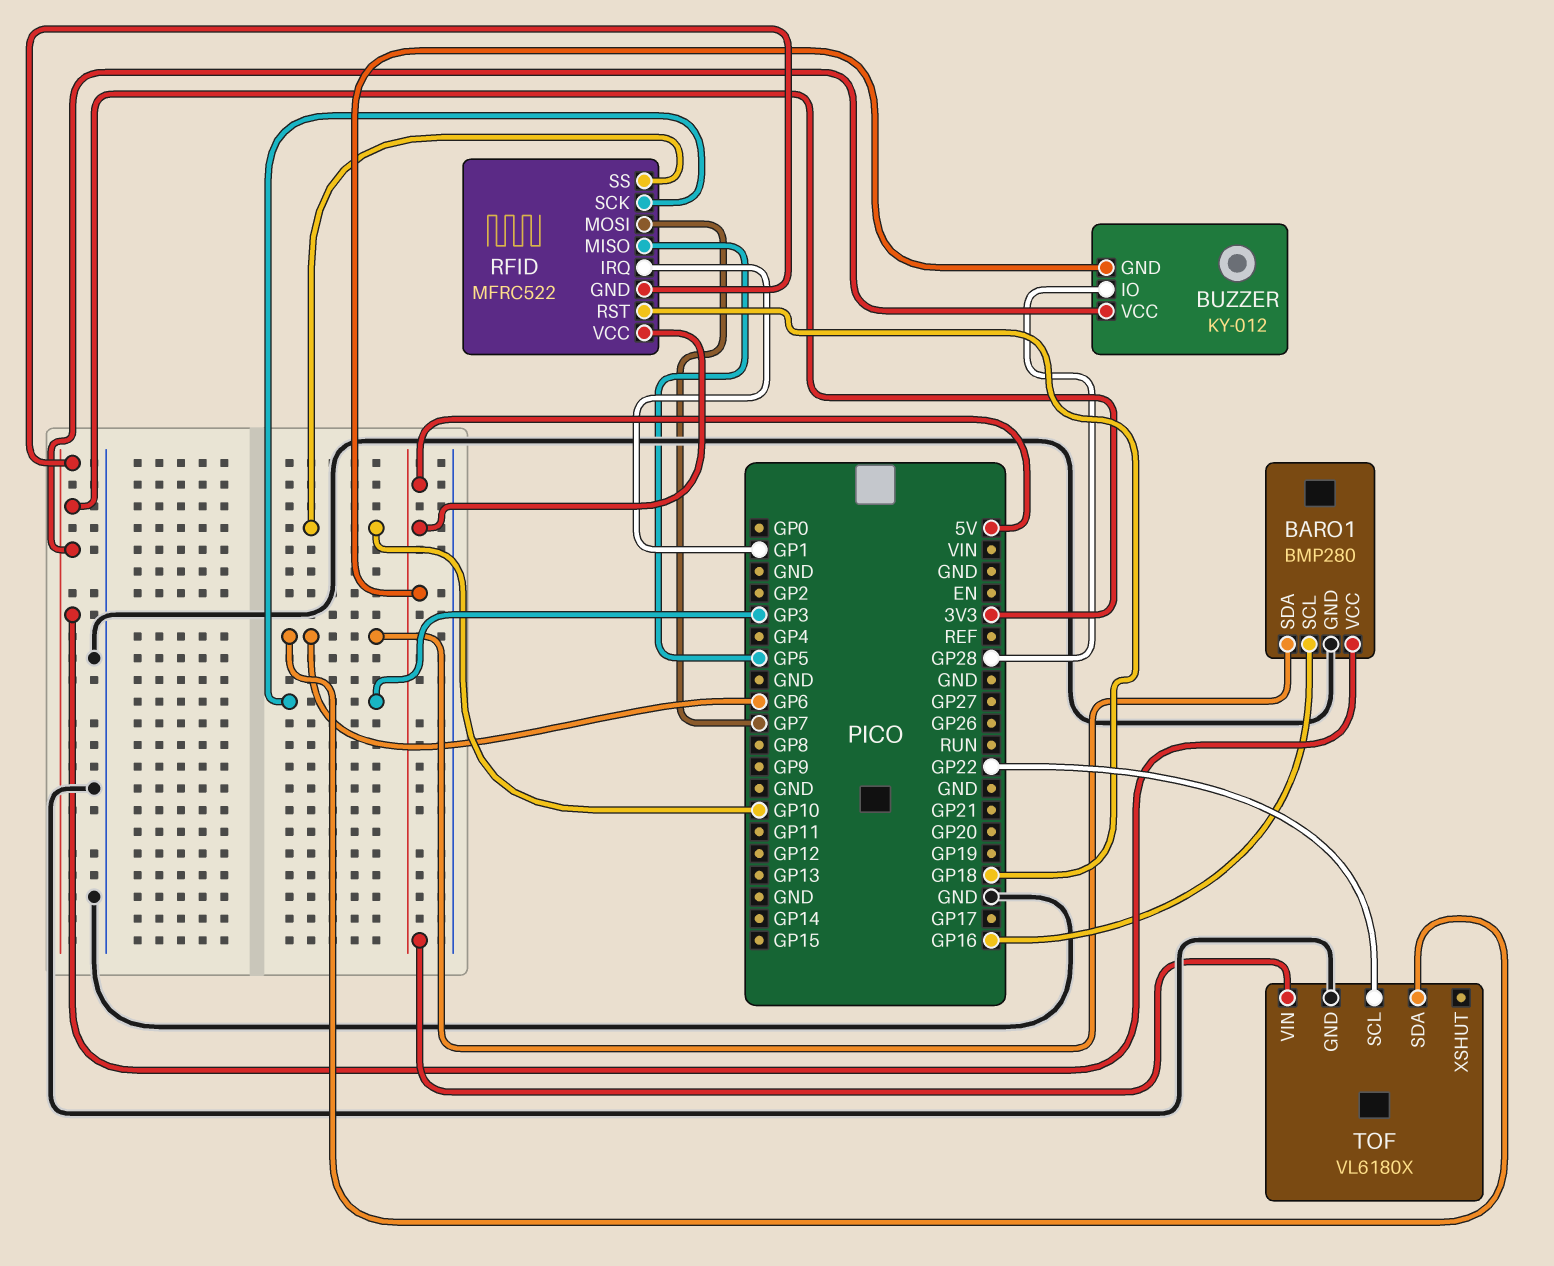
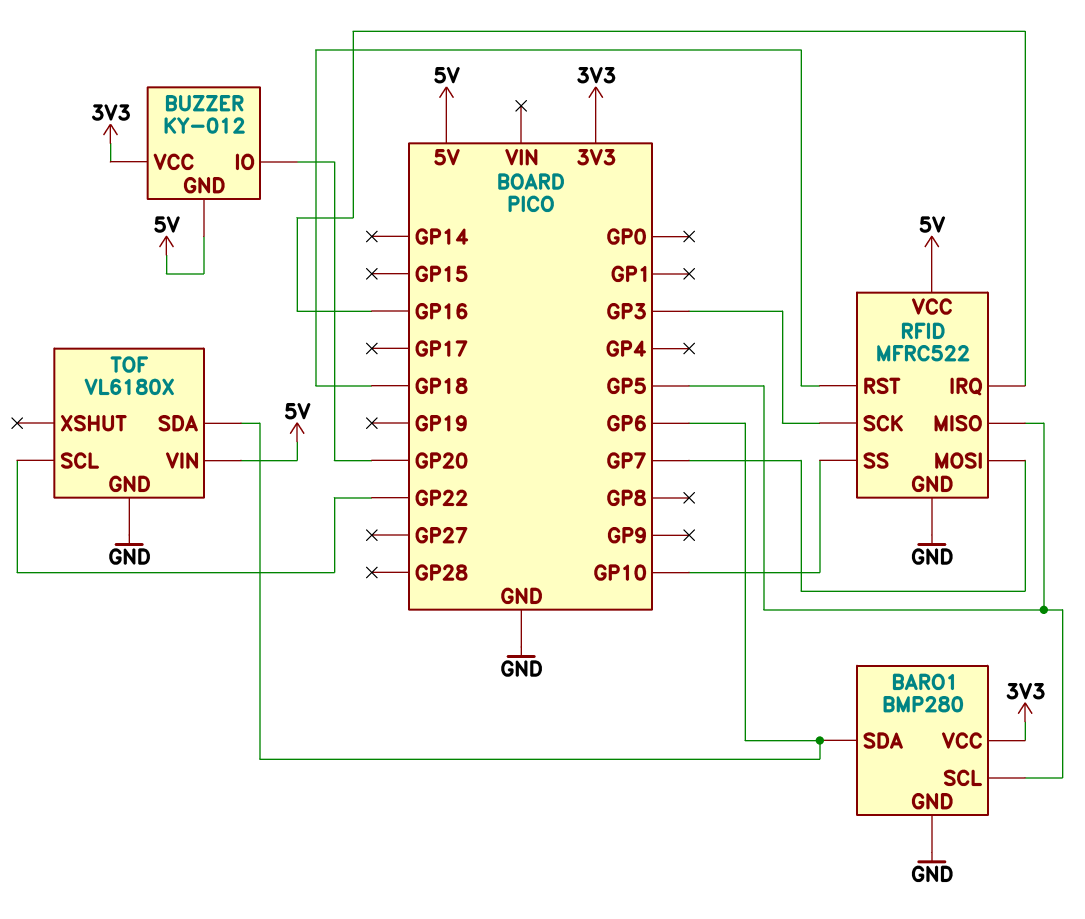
BARO1 pin SCL: GP16 -> GP5
BUZZER pin IO: GP28 -> GP20
RFID pin GND: 3V3 -> GND
RFID pin IRQ: GP1 -> GP16

